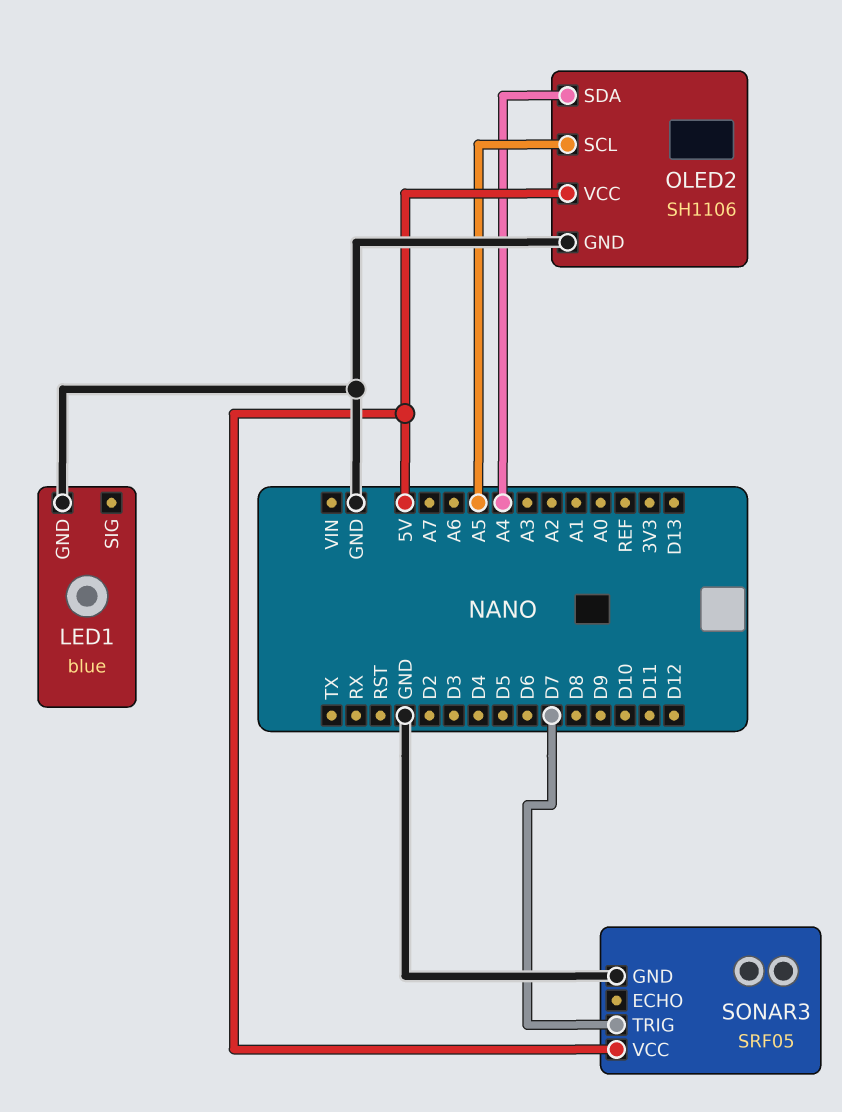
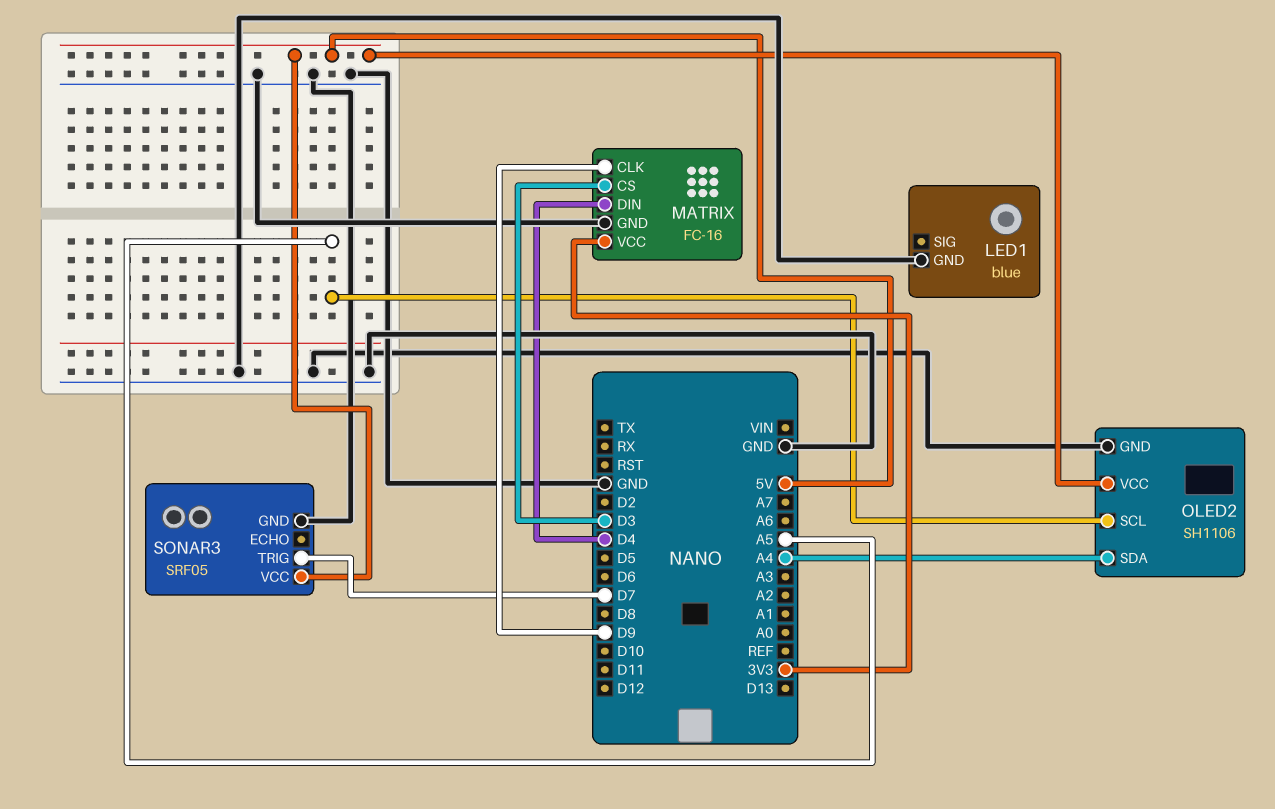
MATRIX: none -> FC-16
MATRIX pin CLK: none -> D9
MATRIX pin CS: none -> D3
MATRIX pin DIN: none -> D4
MATRIX pin GND: none -> GND
MATRIX pin VCC: none -> 3V3

